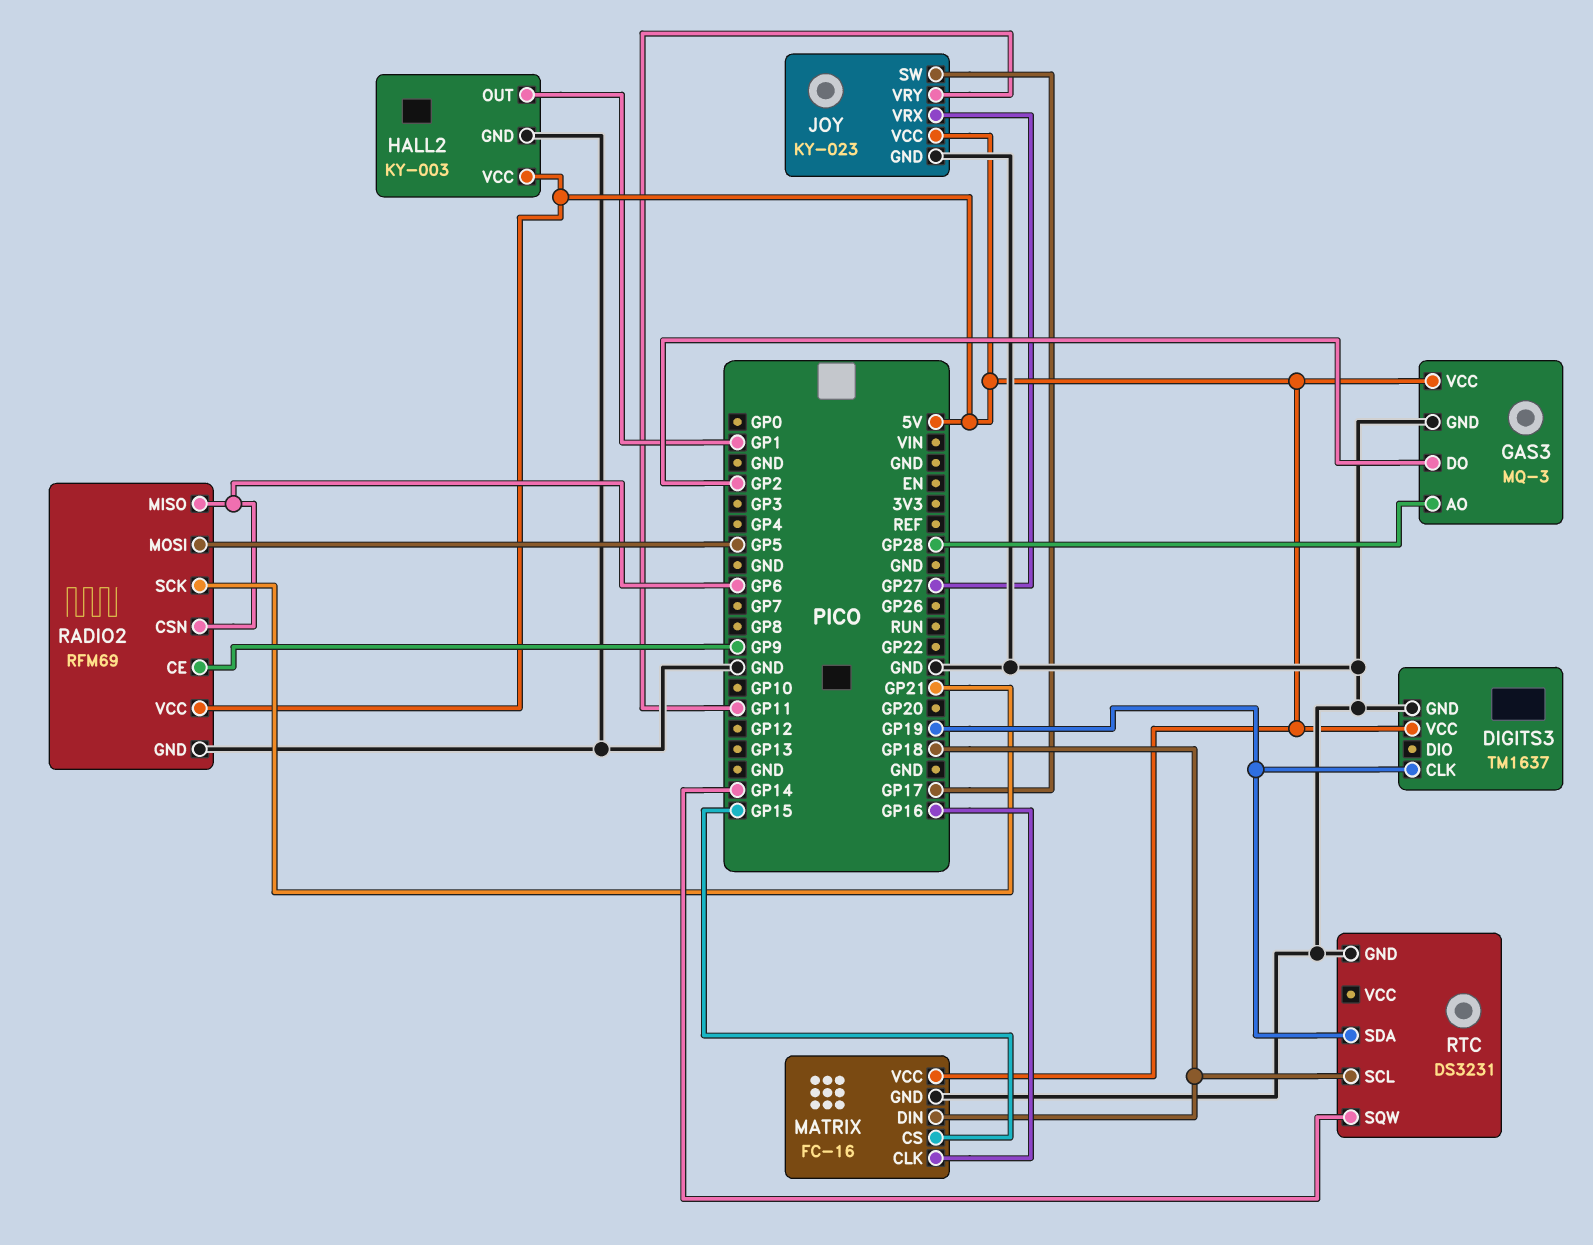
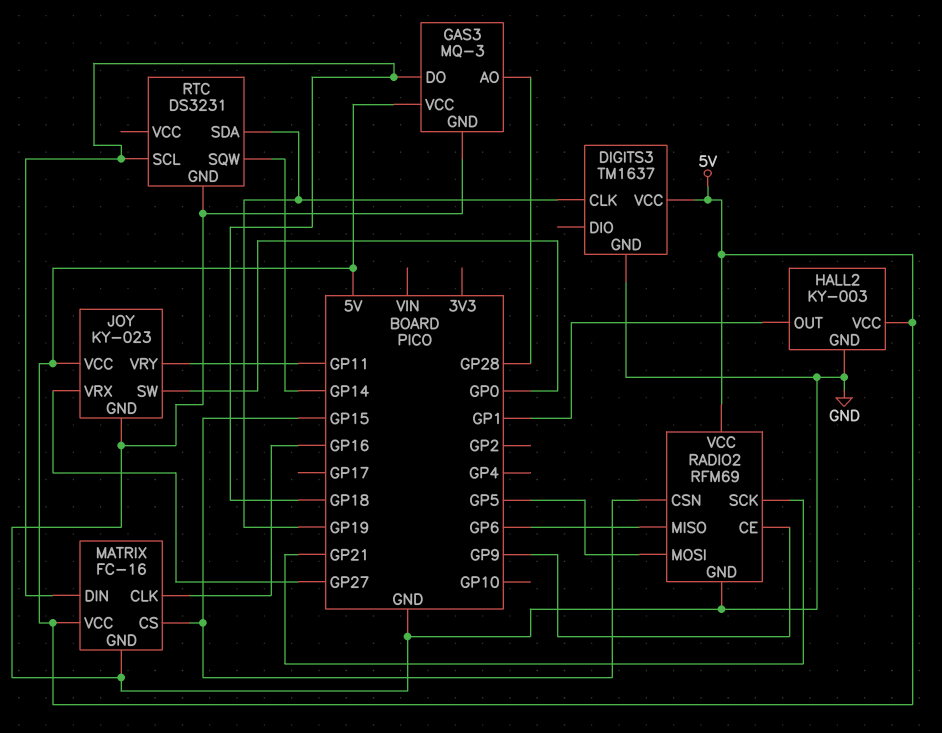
GAS3 pin DO: GP2 -> GP18
JOY pin SW: GP17 -> GP0
RADIO2 pin CSN: GP6 -> GP15

